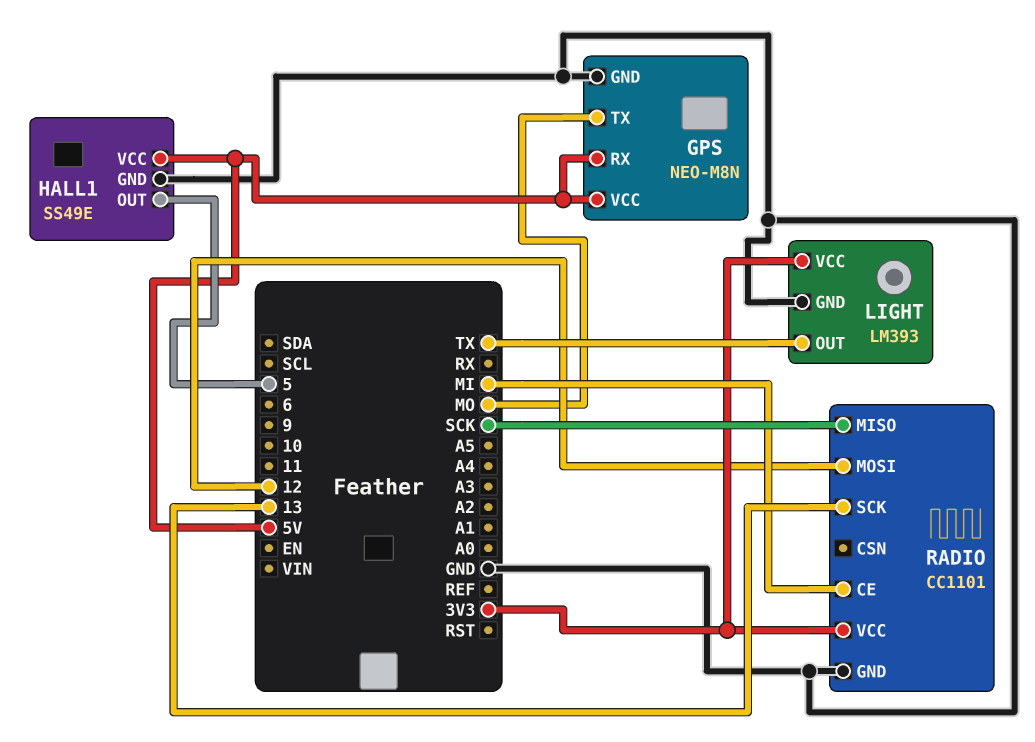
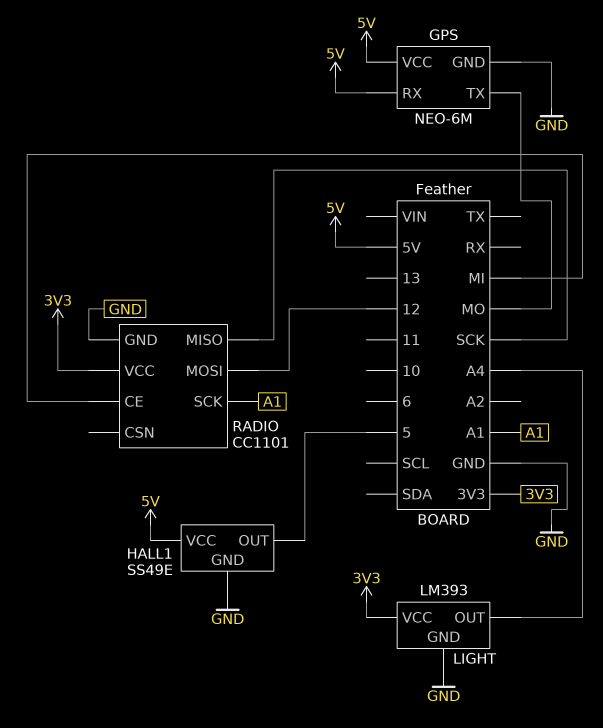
GPS: NEO-M8N -> NEO-6M
LIGHT pin OUT: TX -> A4
RADIO pin SCK: 13 -> A1

